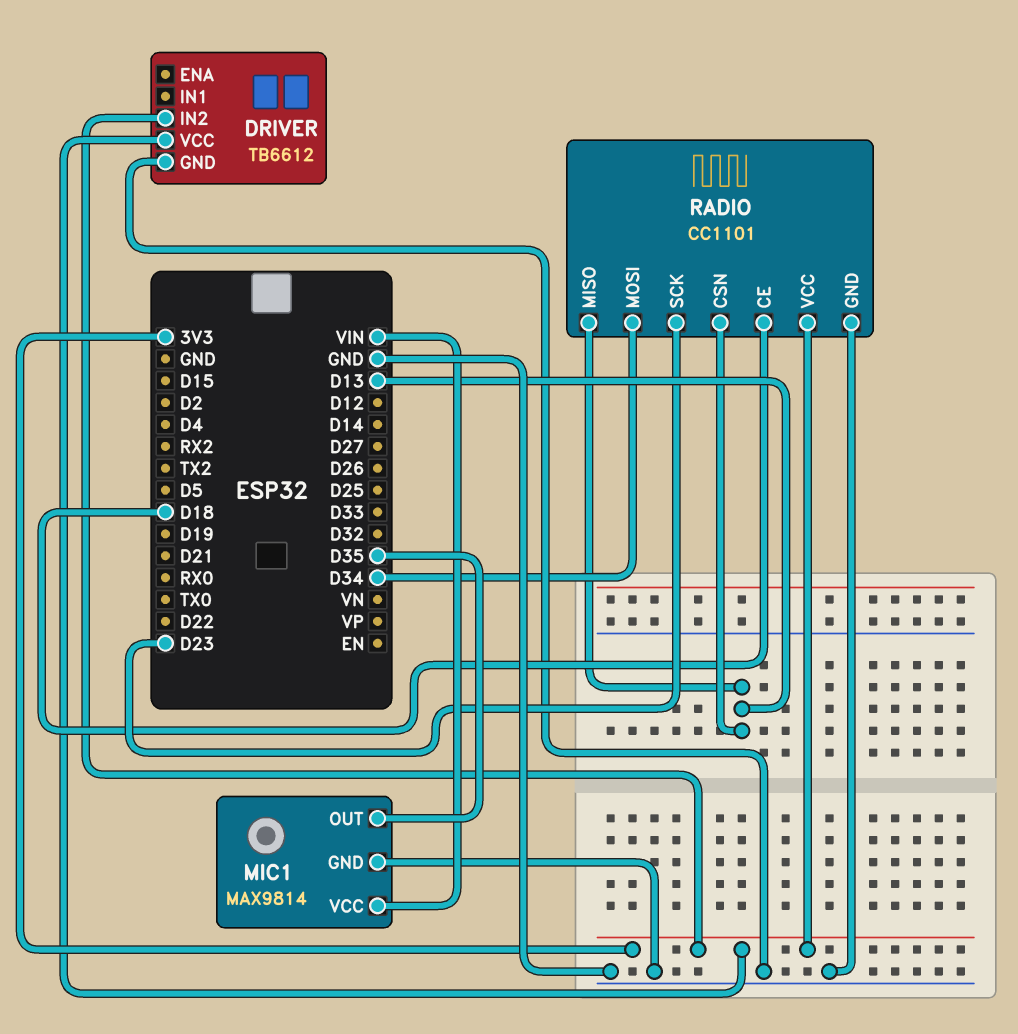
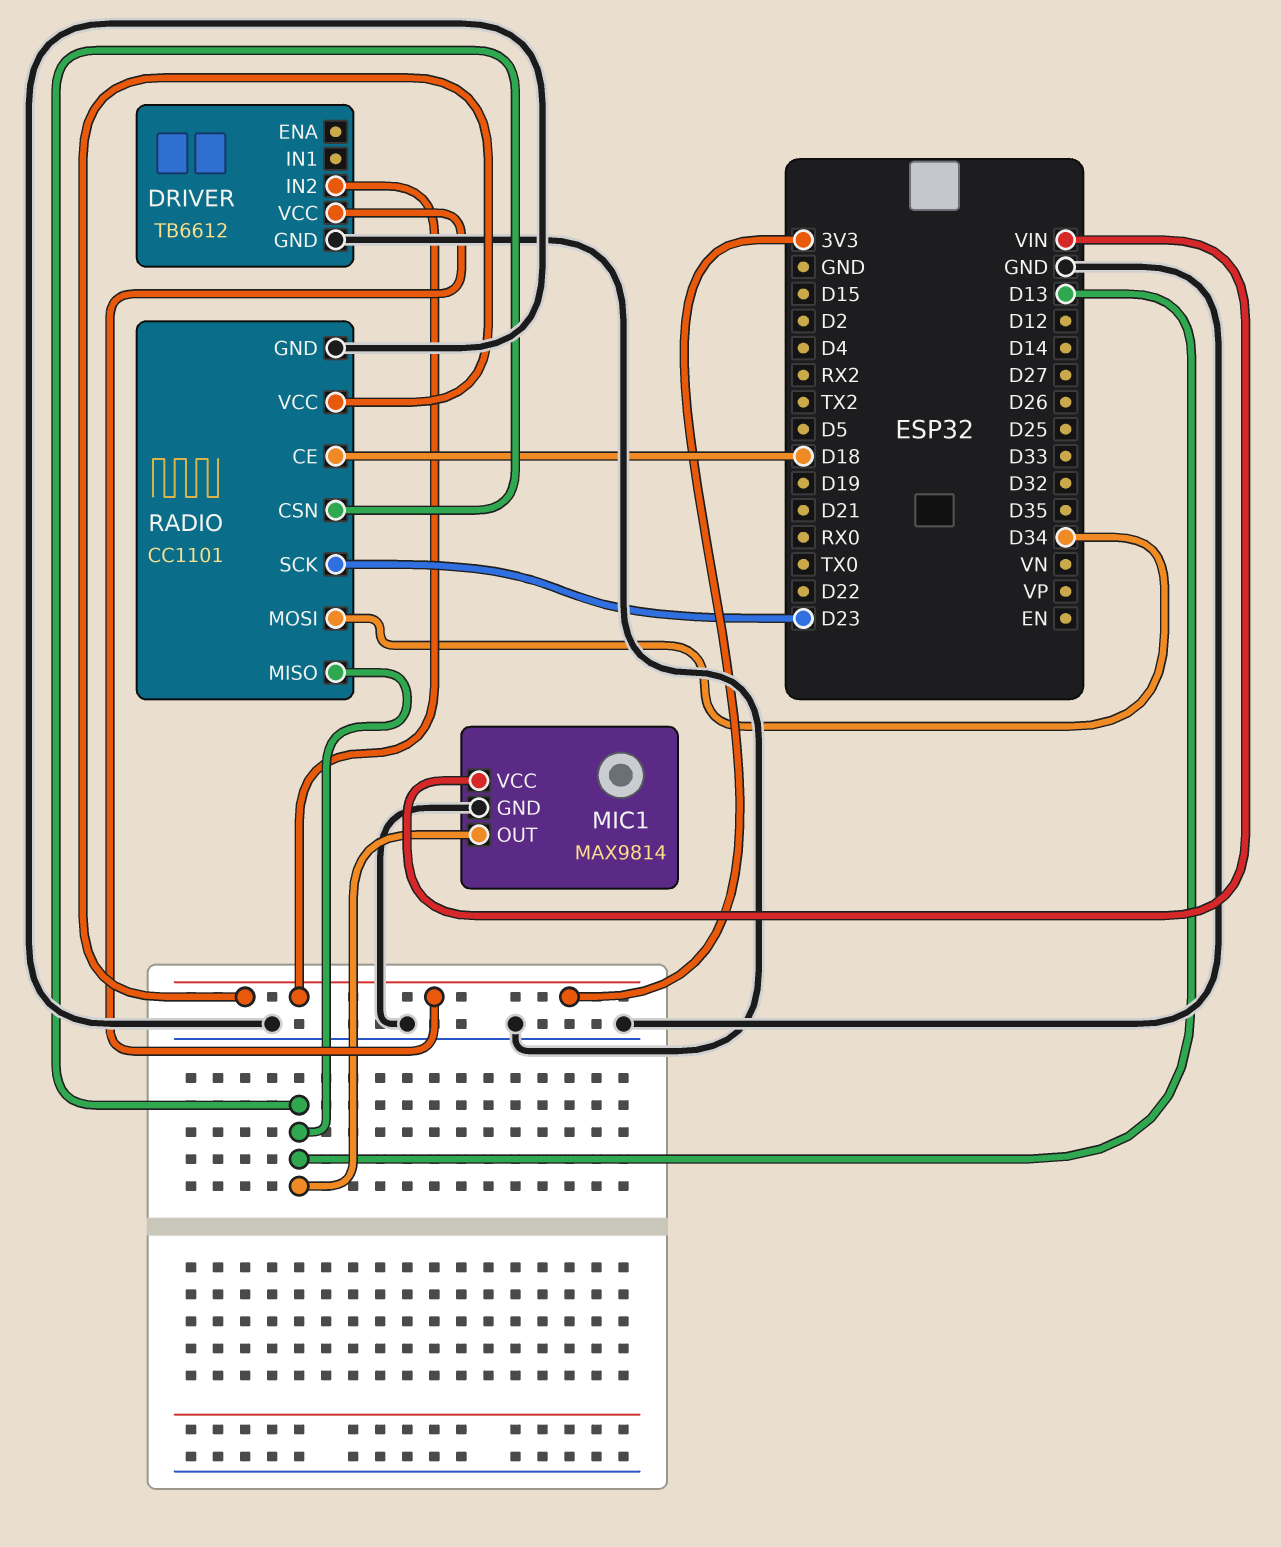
MIC1 pin OUT: D35 -> D13

